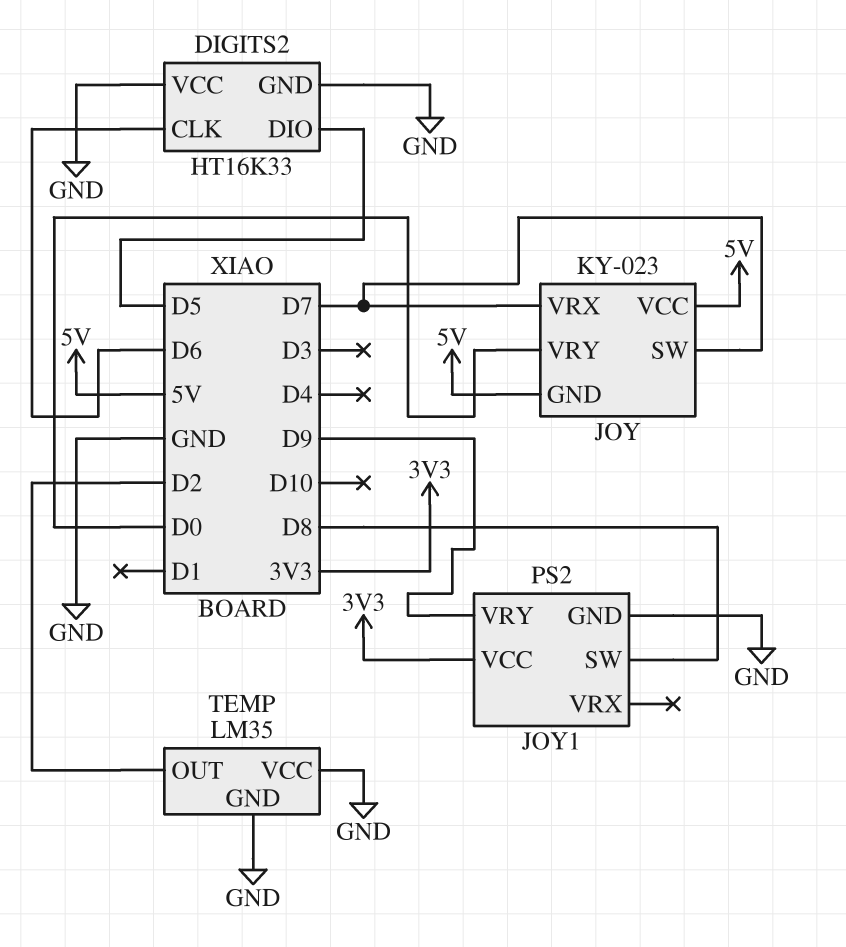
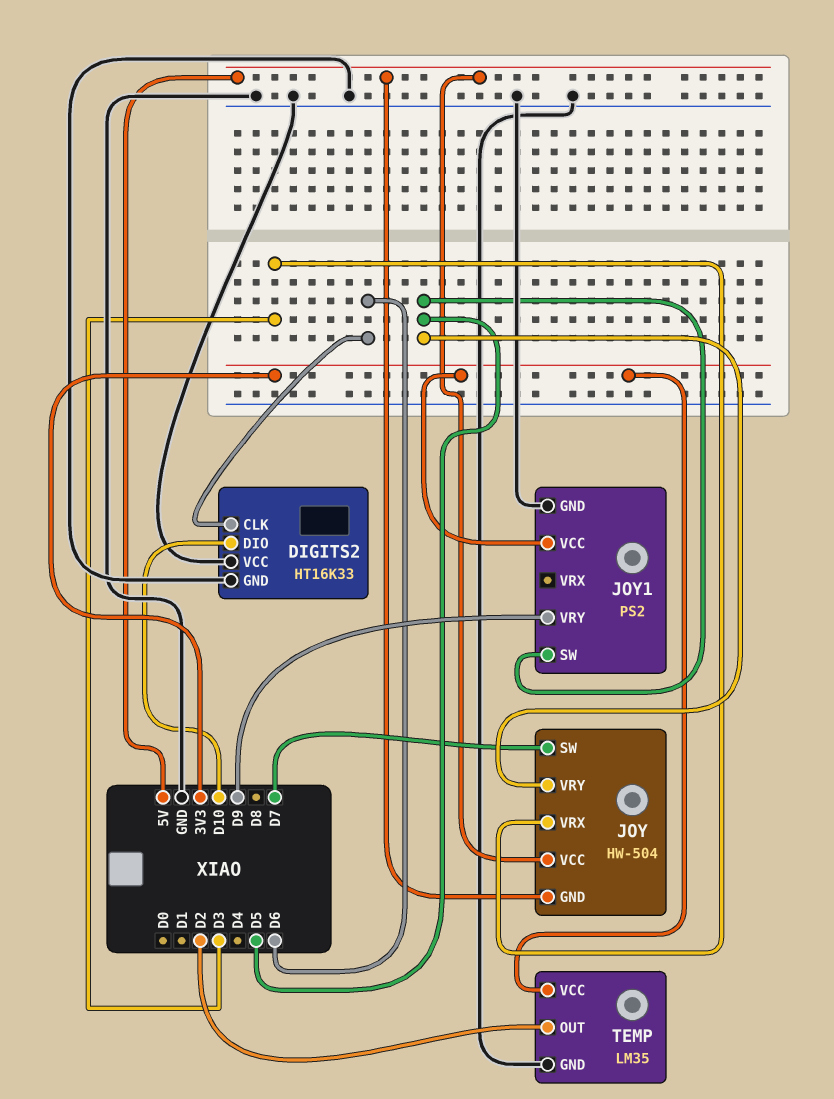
DIGITS2 pin DIO: D5 -> D10
JOY: KY-023 -> HW-504
JOY pin VRX: D7 -> D3
JOY pin VRY: D0 -> D5
JOY1 pin SW: D8 -> D5
TEMP pin VCC: GND -> 3V3

